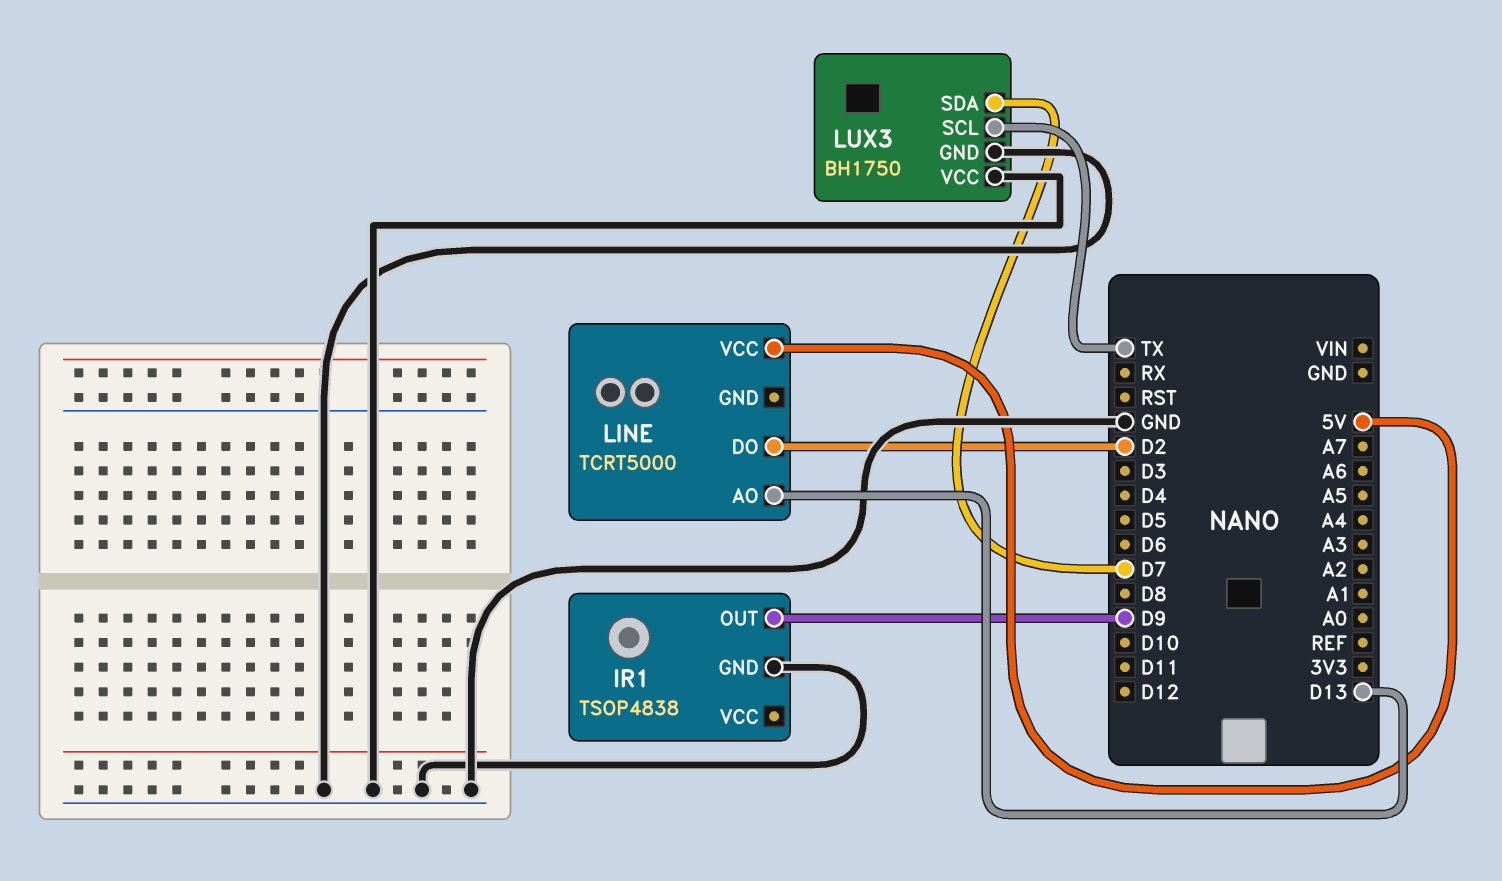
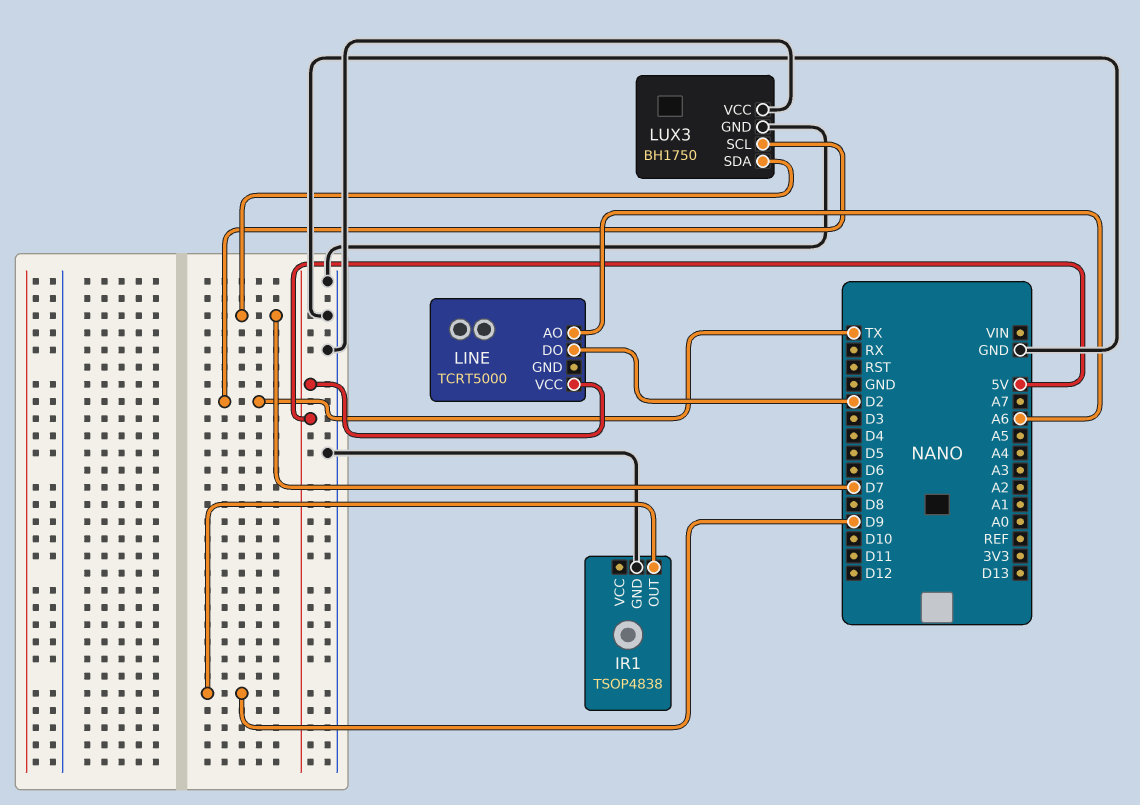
LINE pin AO: D13 -> A6

